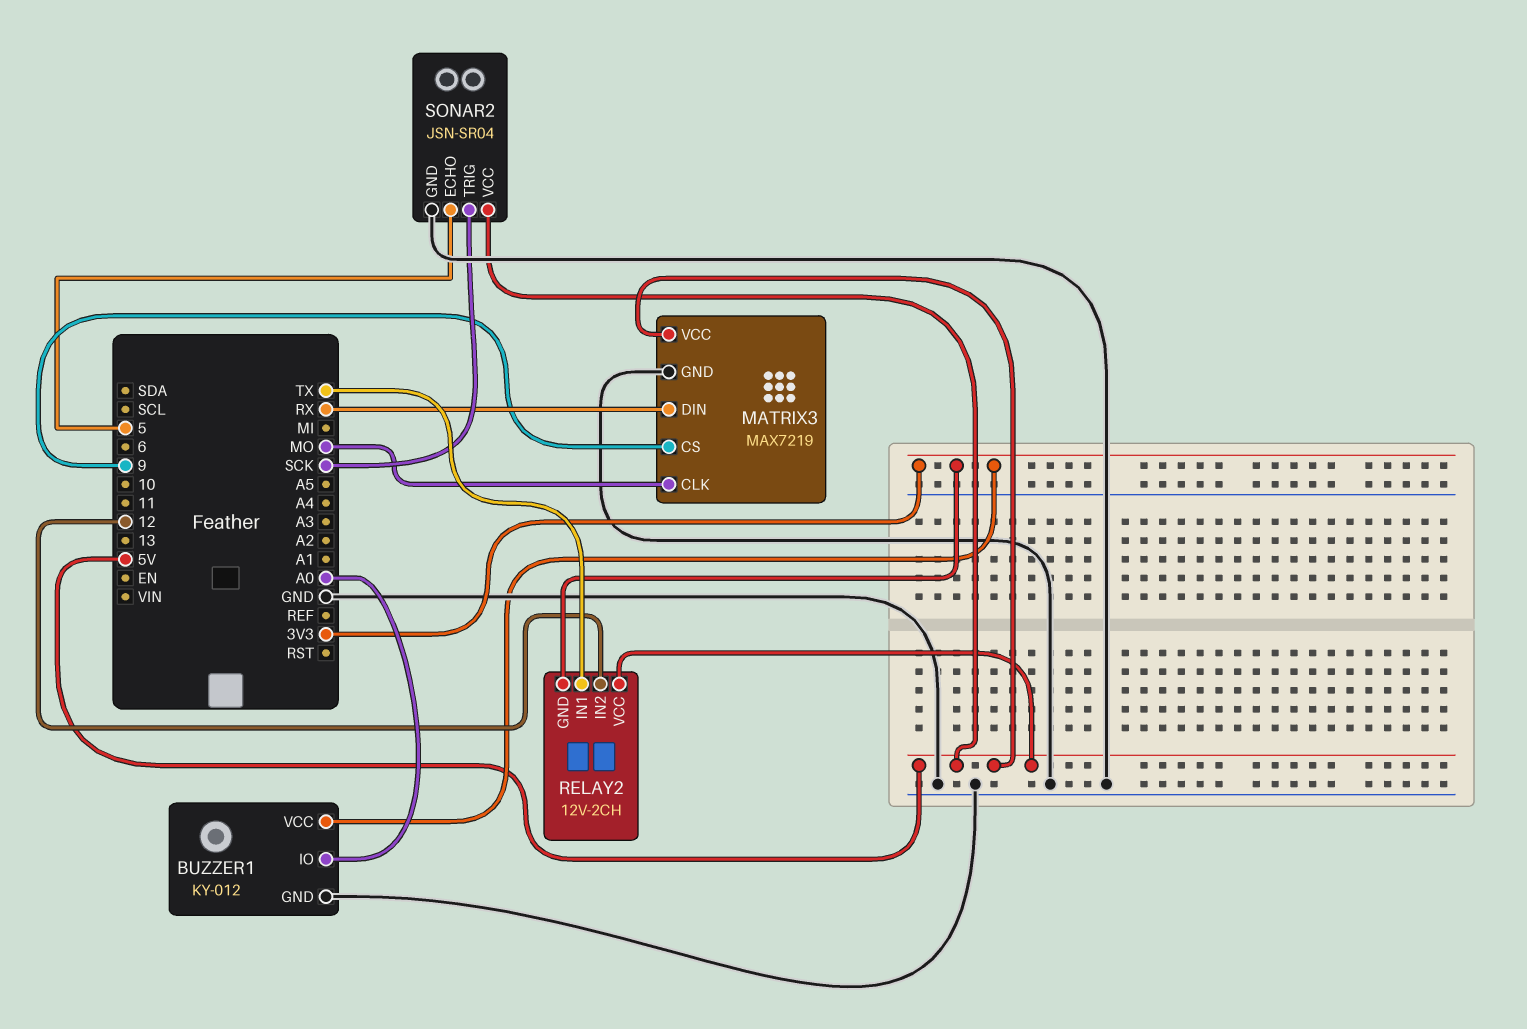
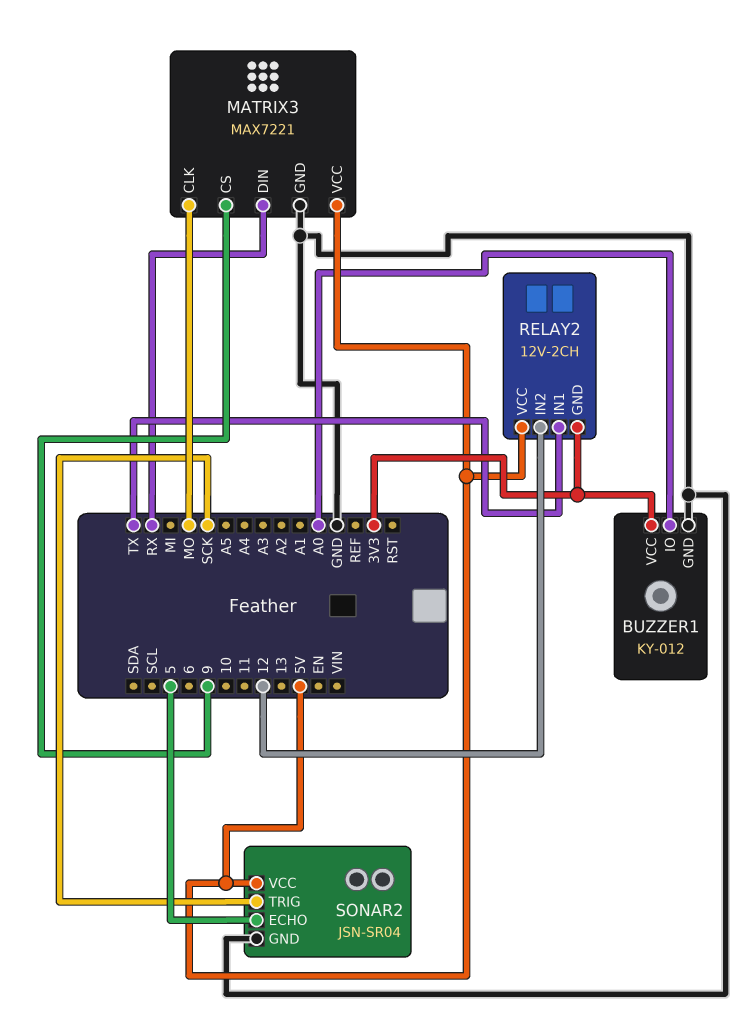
MATRIX3: MAX7219 -> MAX7221

